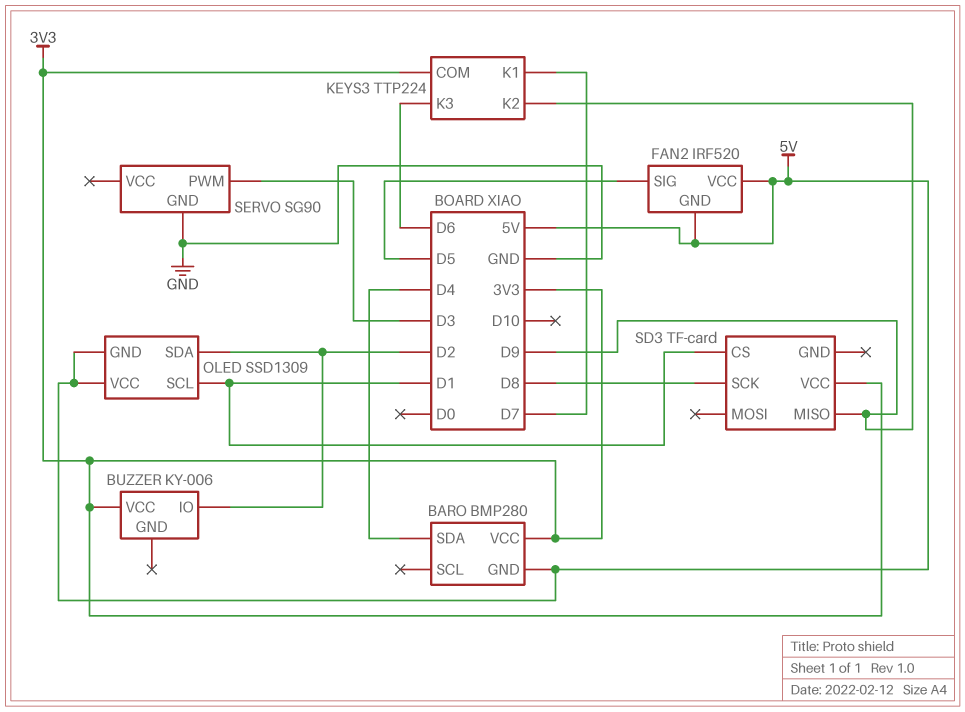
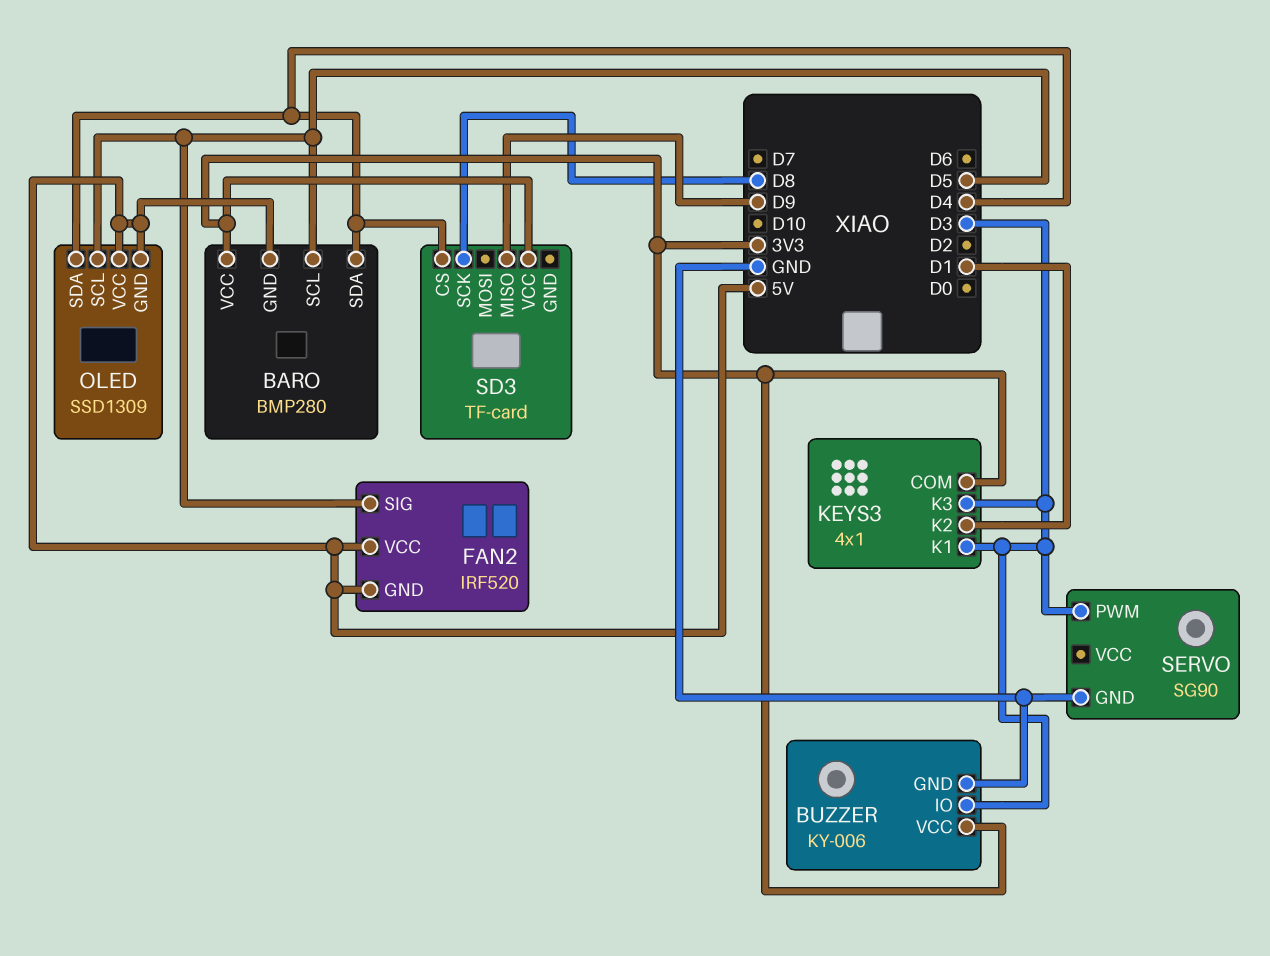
BARO pin SCL: none -> D5
BUZZER pin GND: none -> GND
BUZZER pin IO: D2 -> D3
KEYS3: TTP224 -> 4x1
KEYS3 pin K1: D7 -> D3
KEYS3 pin K2: D9 -> D1
KEYS3 pin K3: D6 -> D3
OLED pin SCL: D1 -> D5
OLED pin SDA: D2 -> D4
SD3 pin CS: D1 -> D4

